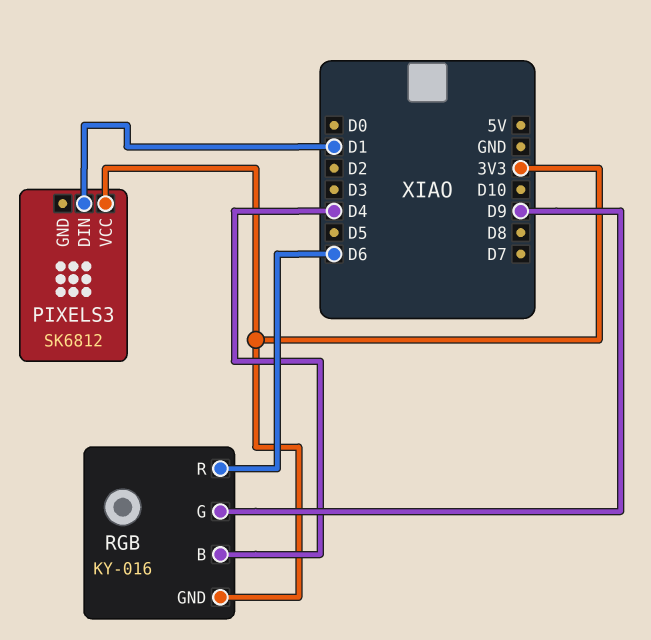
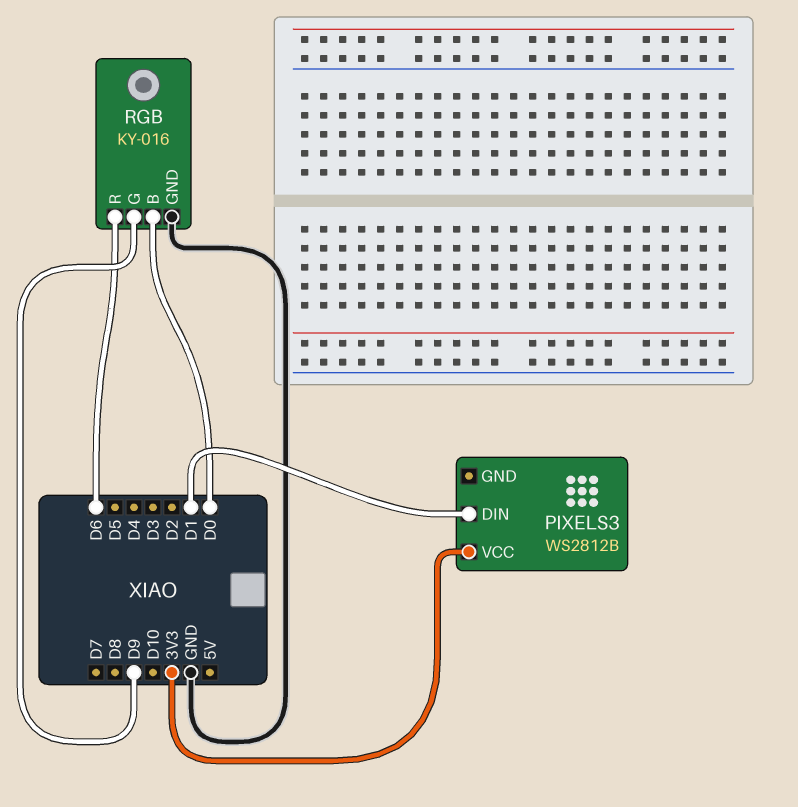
PIXELS3: SK6812 -> WS2812B
RGB pin B: D4 -> D0
RGB pin GND: 3V3 -> GND

